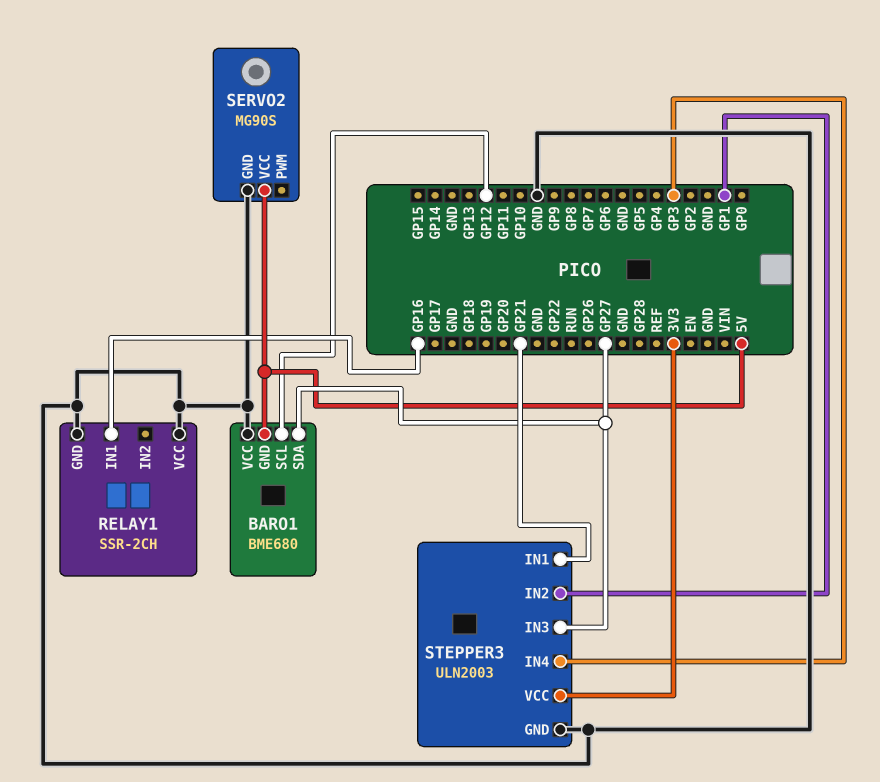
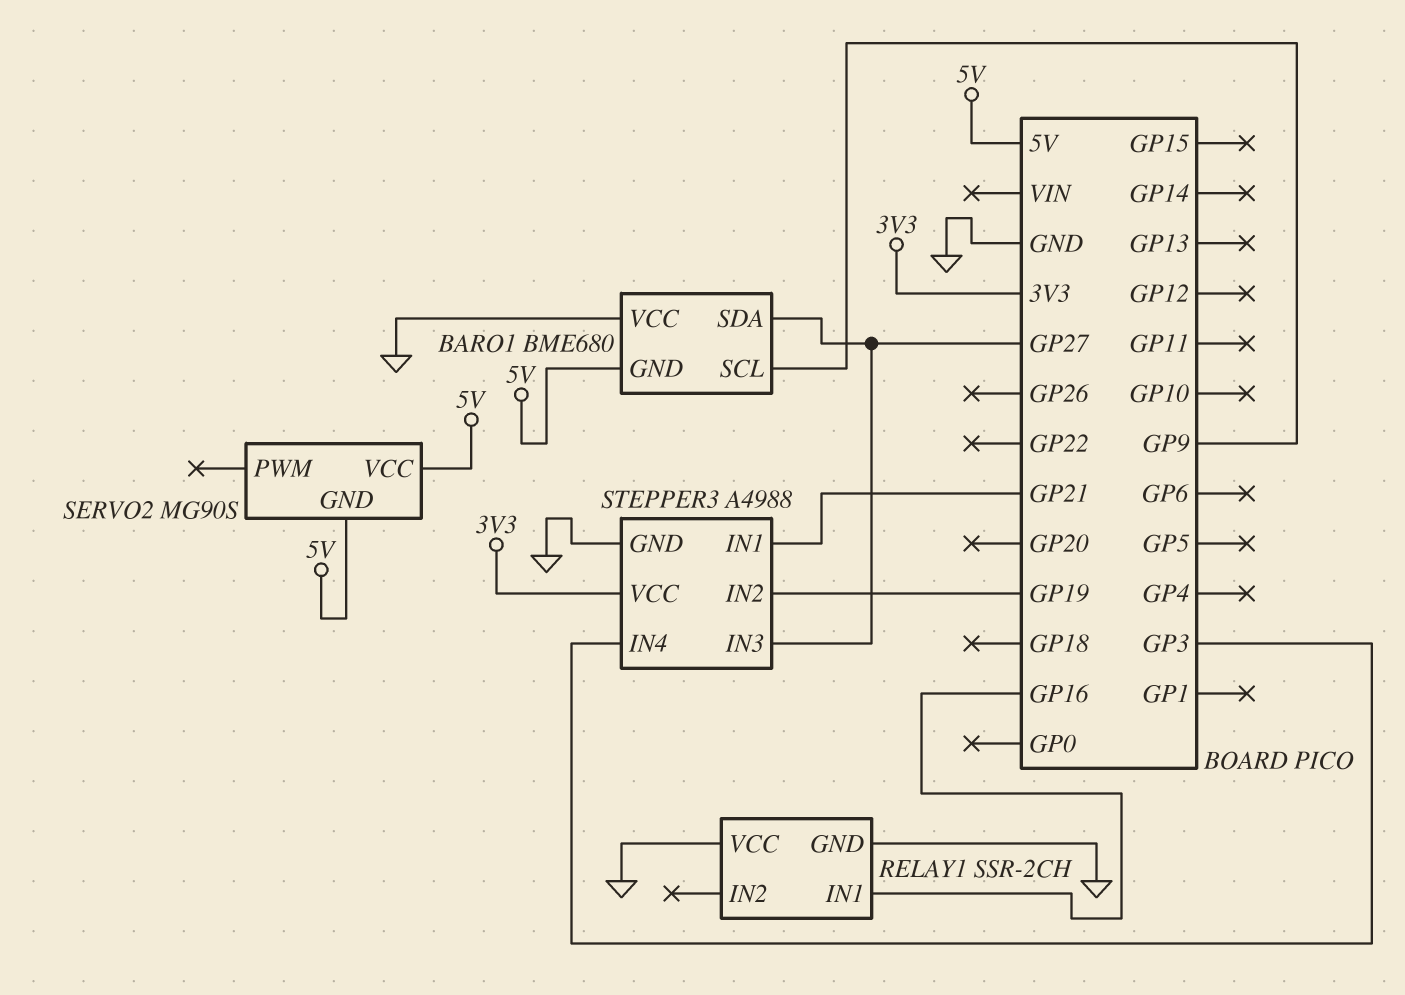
BARO1 pin SCL: GP12 -> GP9
SERVO2 pin GND: GND -> 5V
STEPPER3: ULN2003 -> A4988
STEPPER3 pin IN2: GP1 -> GP19

